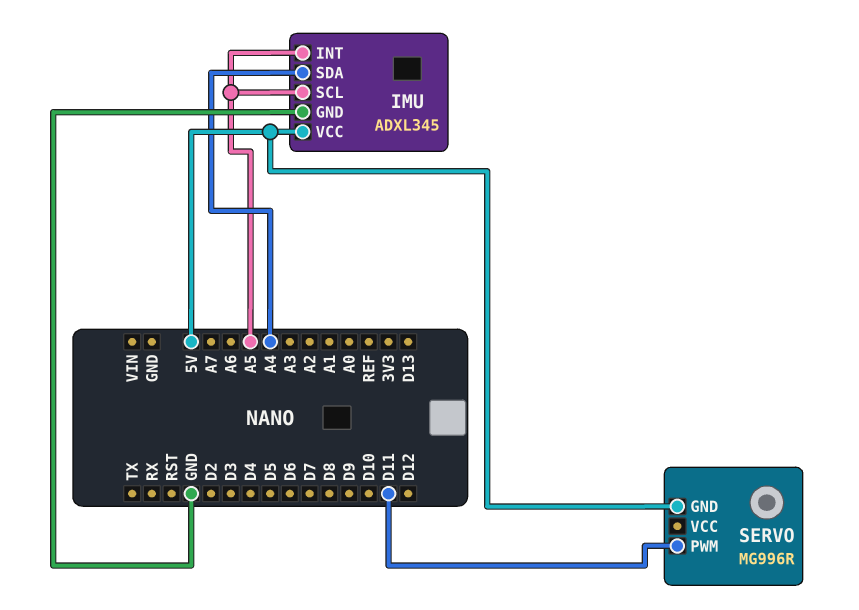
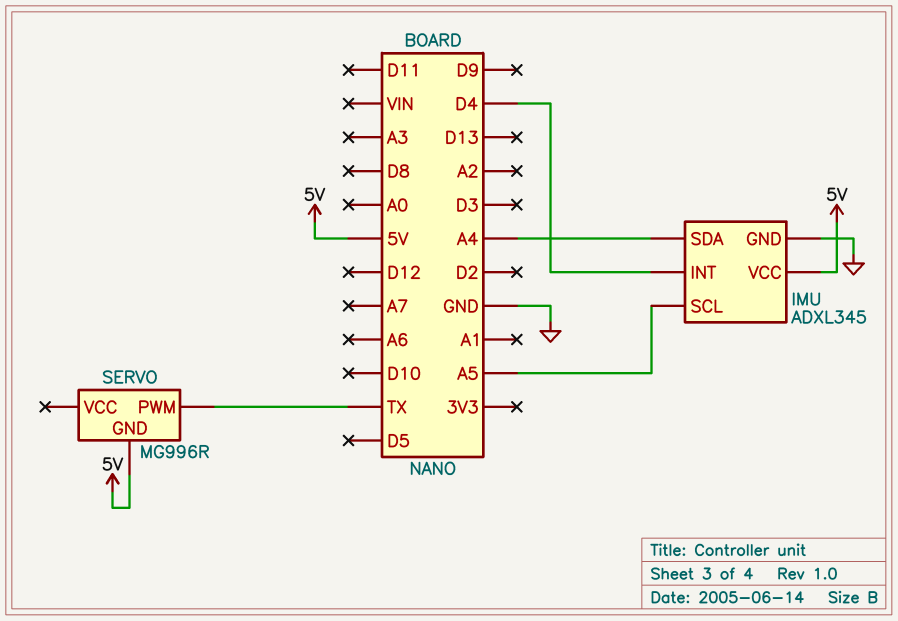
IMU pin INT: A5 -> D4
SERVO pin PWM: D11 -> TX

